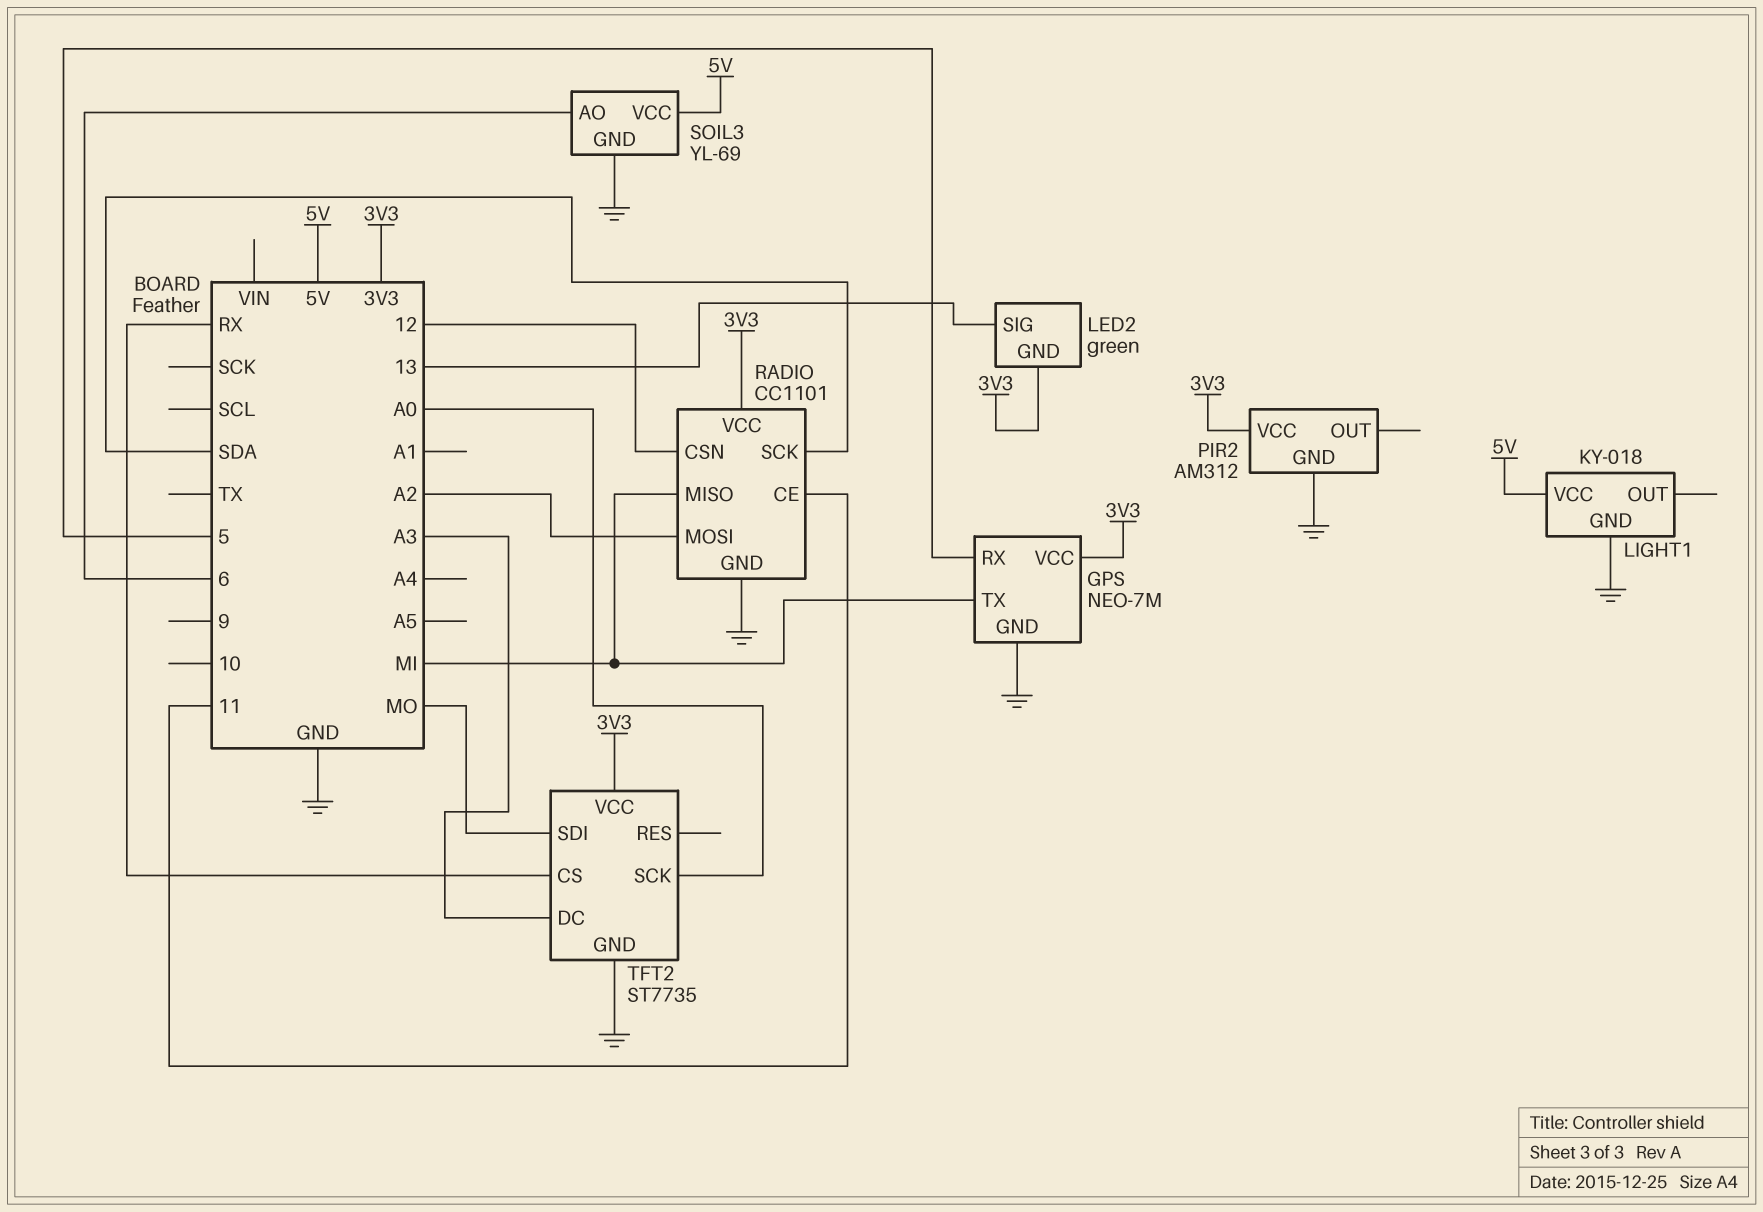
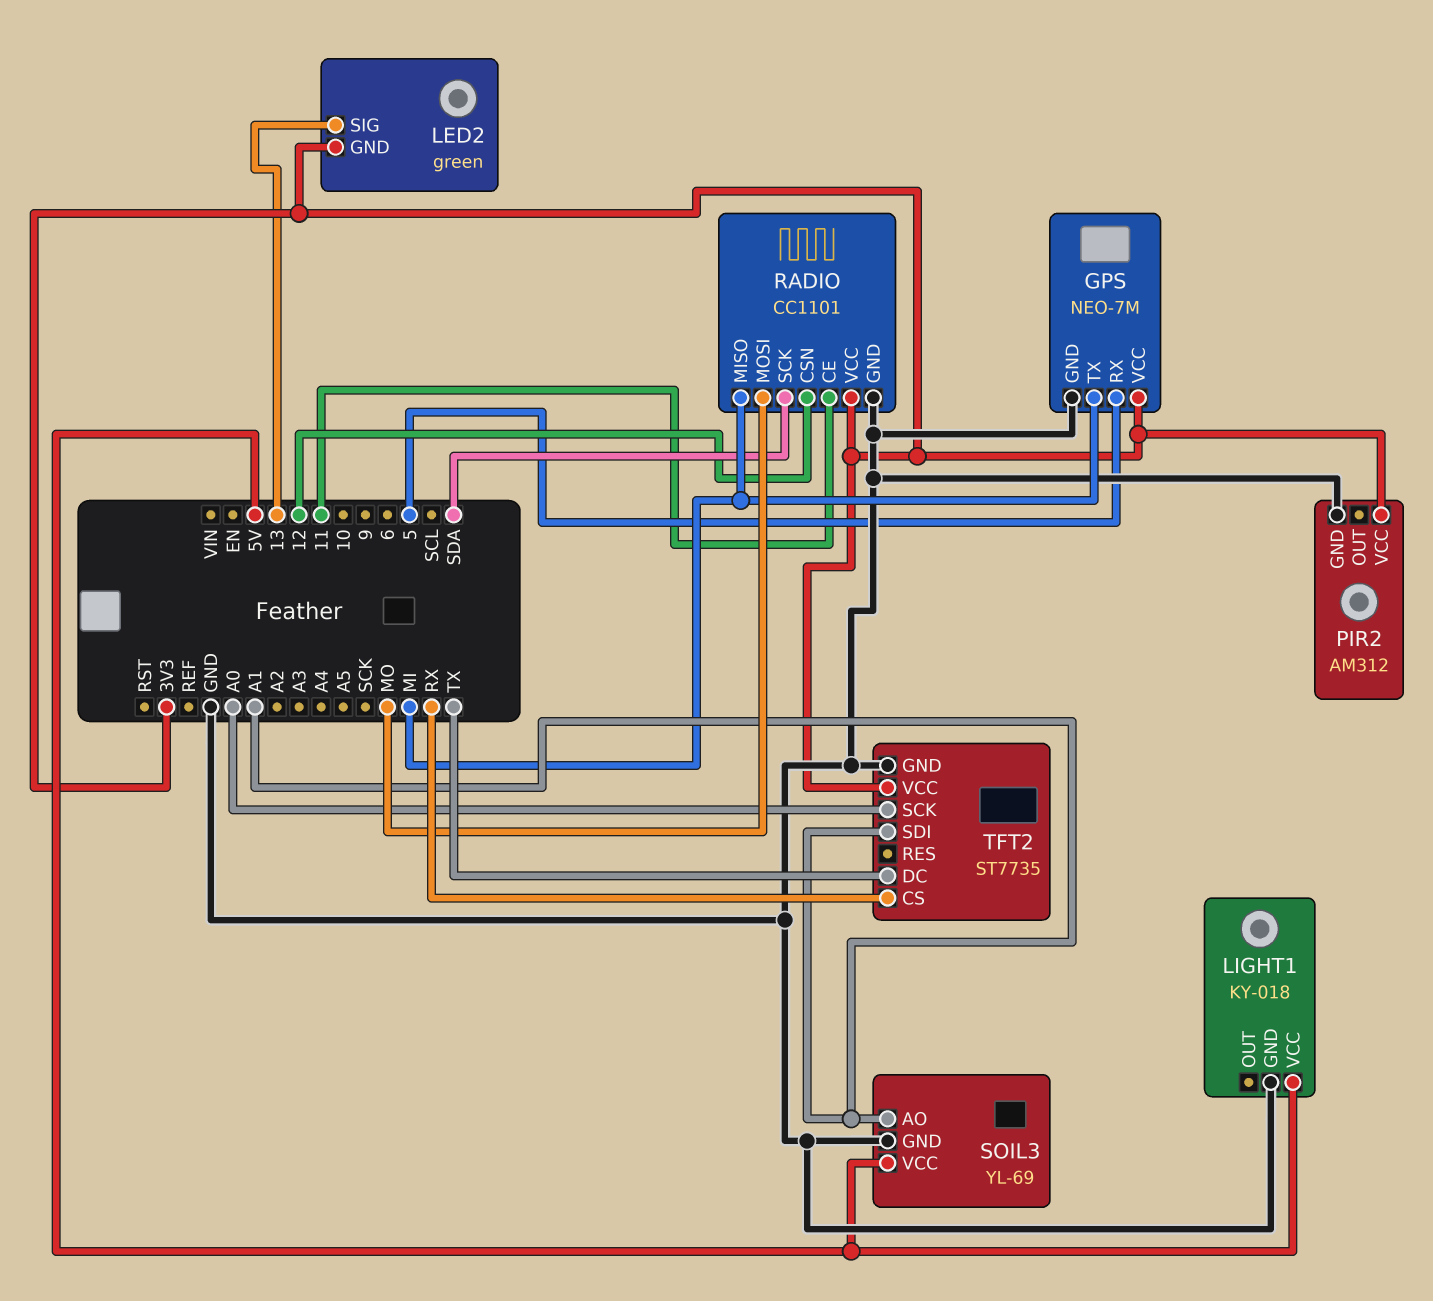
RADIO pin MOSI: A2 -> MO
SOIL3 pin AO: 6 -> A1
TFT2 pin DC: A3 -> TX
TFT2 pin SDI: MO -> A1

